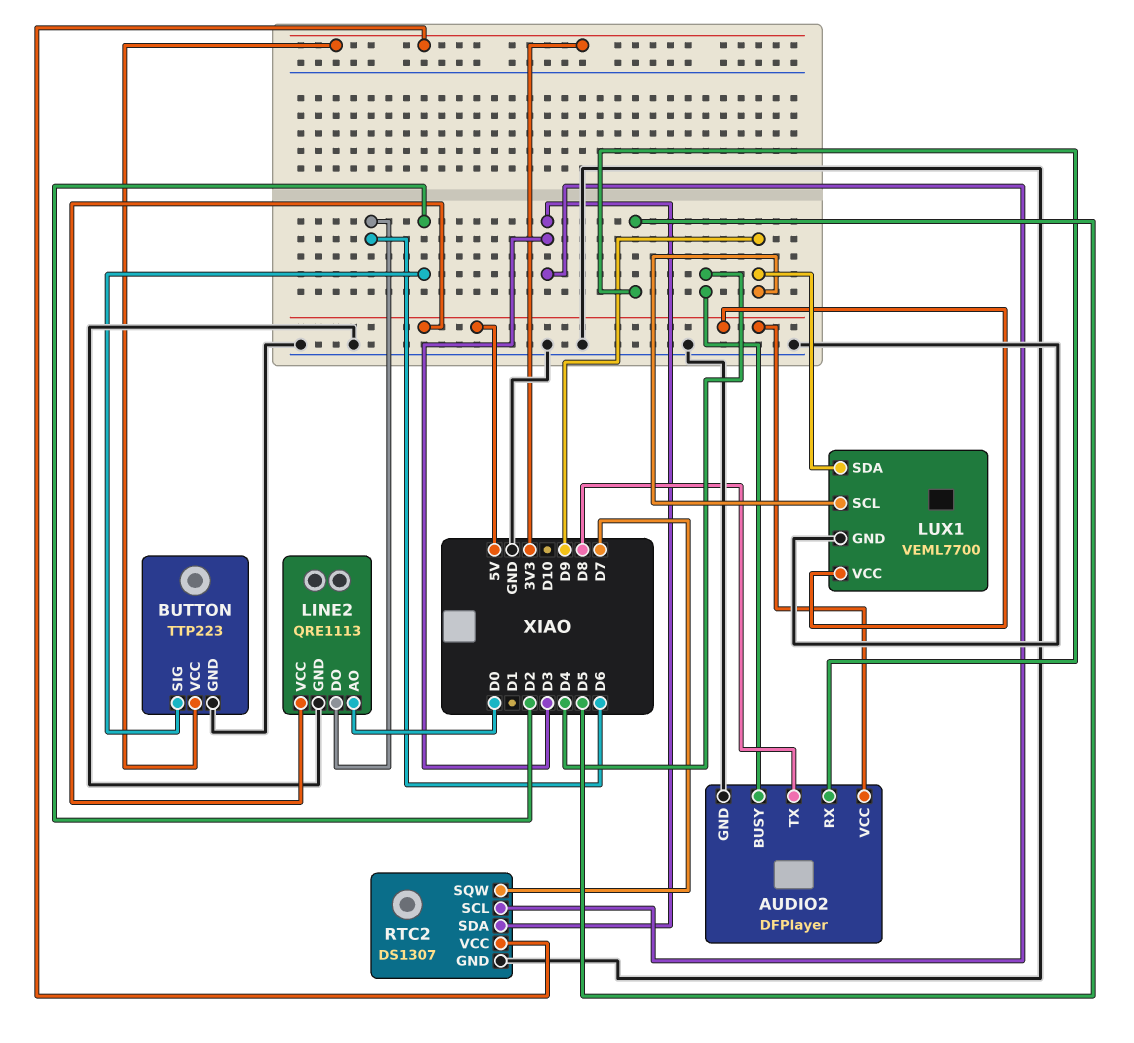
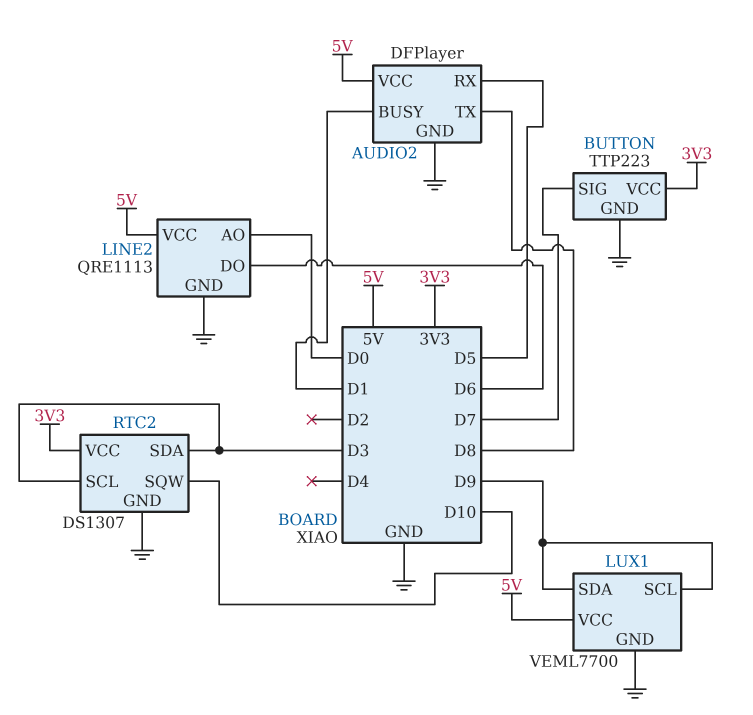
AUDIO2 pin BUSY: D4 -> D1
BUTTON pin SIG: D2 -> D7
RTC2 pin SQW: D7 -> D10

